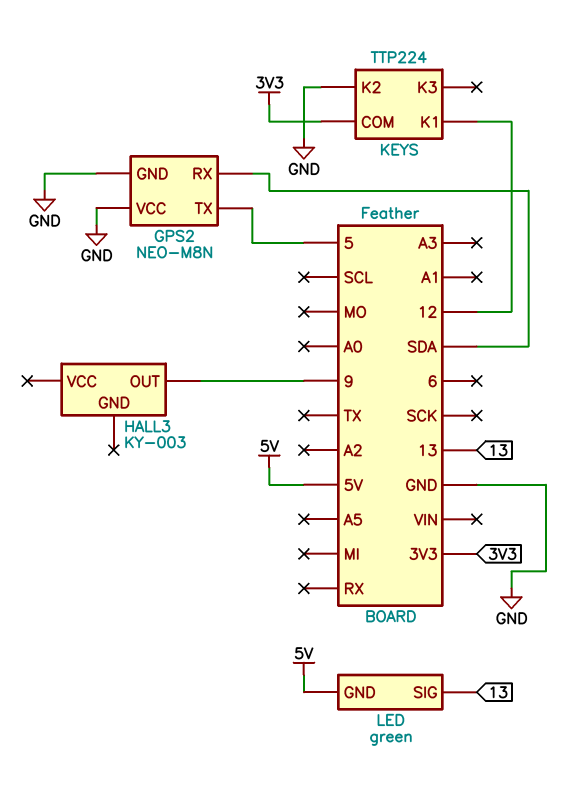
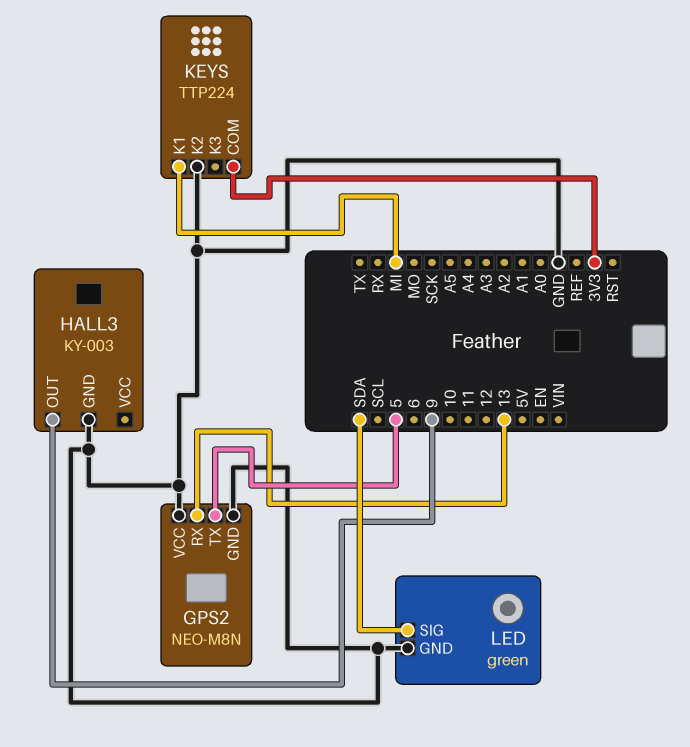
GPS2 pin RX: SDA -> 13
HALL3 pin GND: none -> GND
KEYS pin K1: 12 -> MI
LED pin GND: 5V -> GND
LED pin SIG: 13 -> SDA

